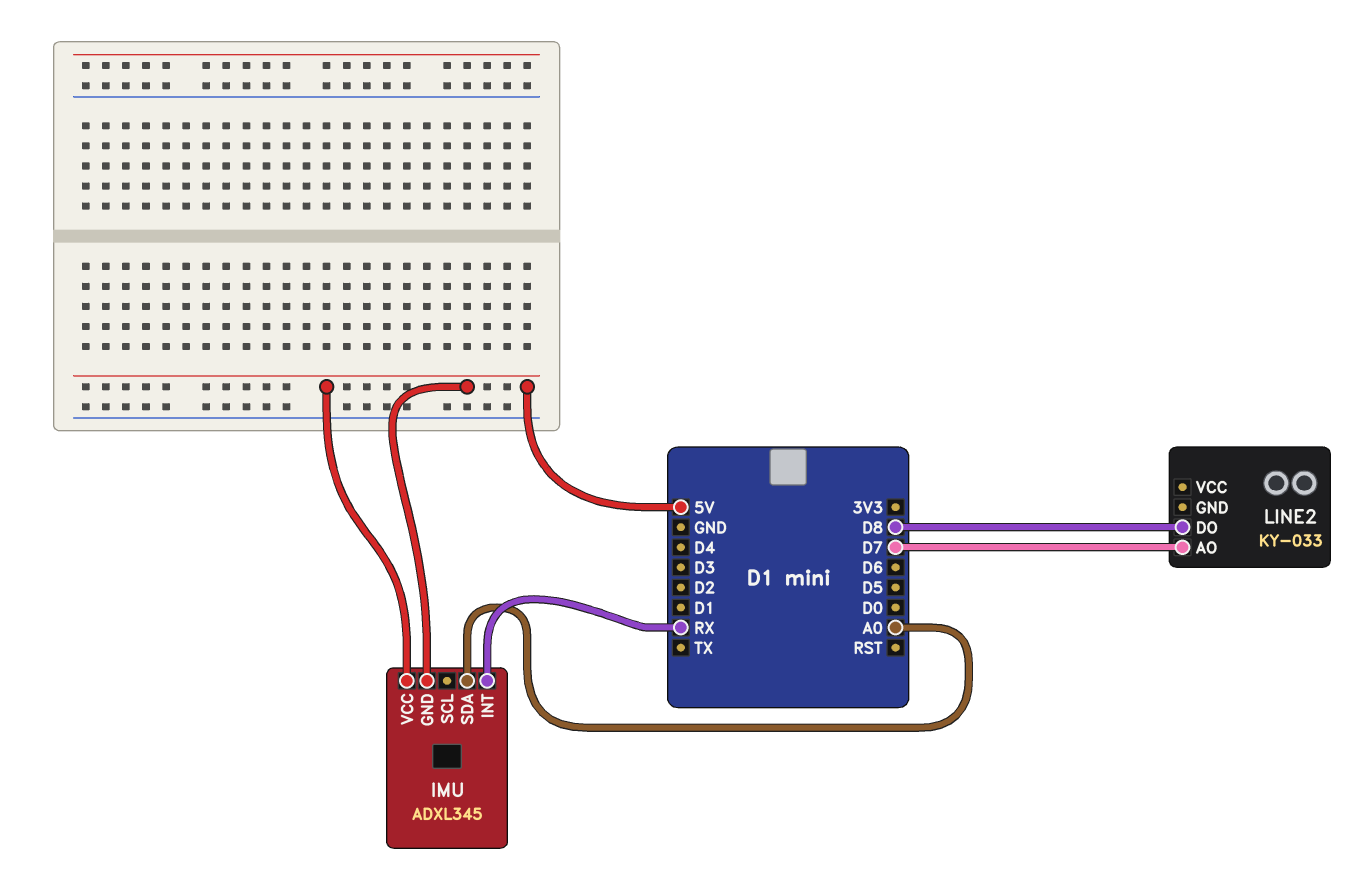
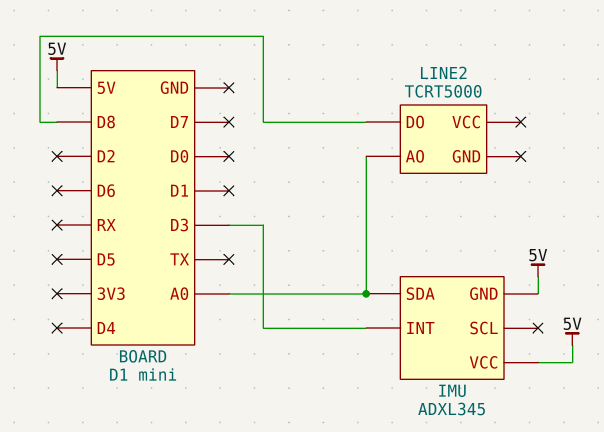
IMU pin INT: RX -> D3
LINE2: KY-033 -> TCRT5000
LINE2 pin AO: D7 -> A0

